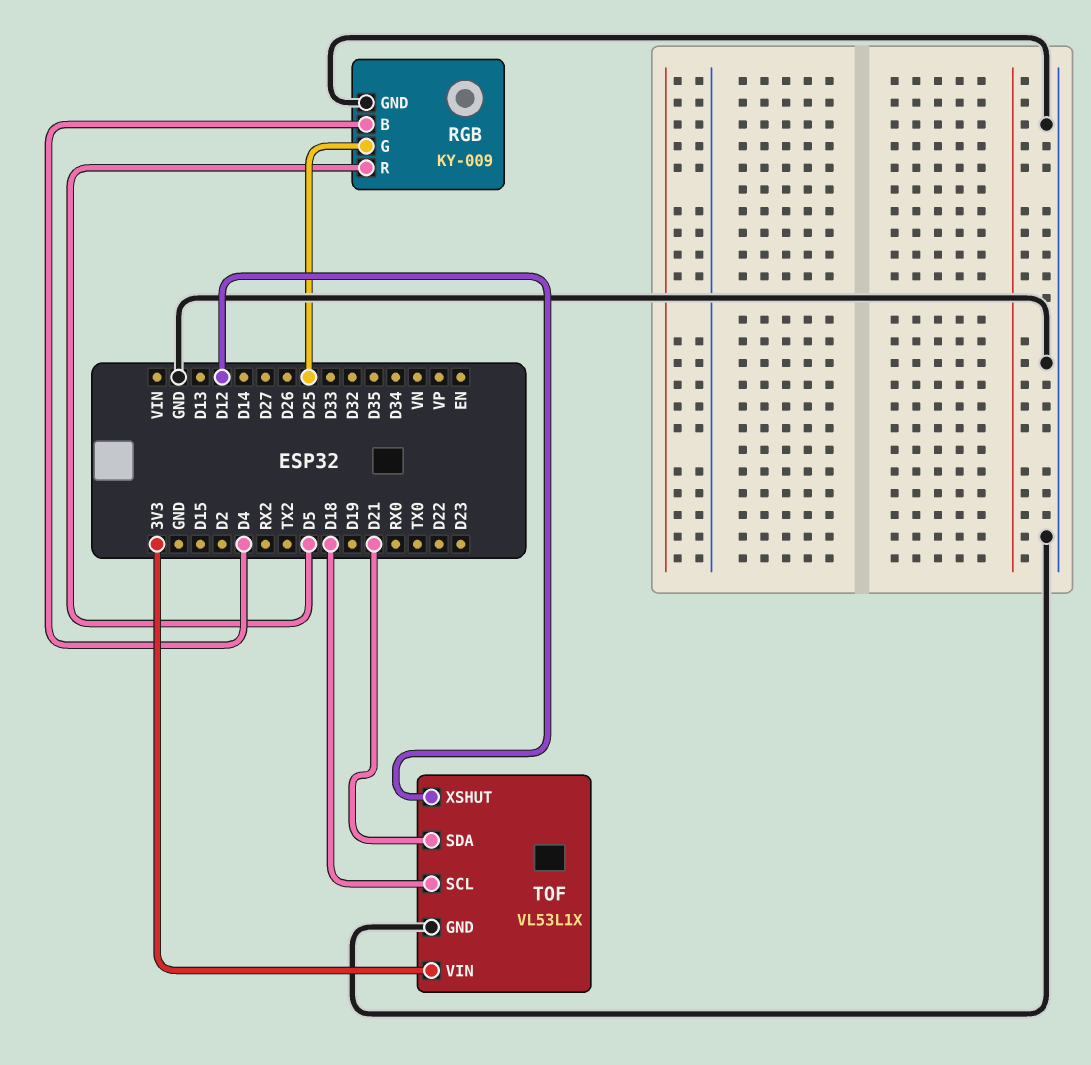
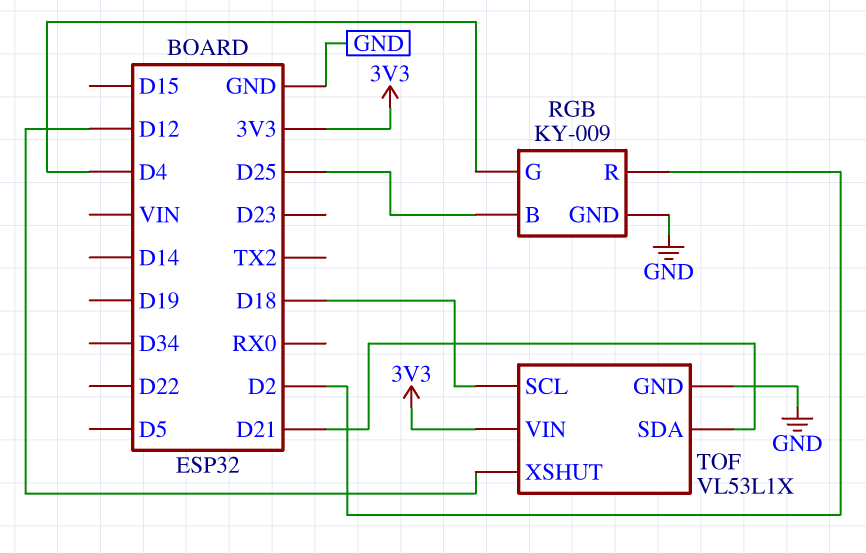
RGB pin B: D4 -> D25
RGB pin G: D25 -> D4
RGB pin R: D5 -> D2

